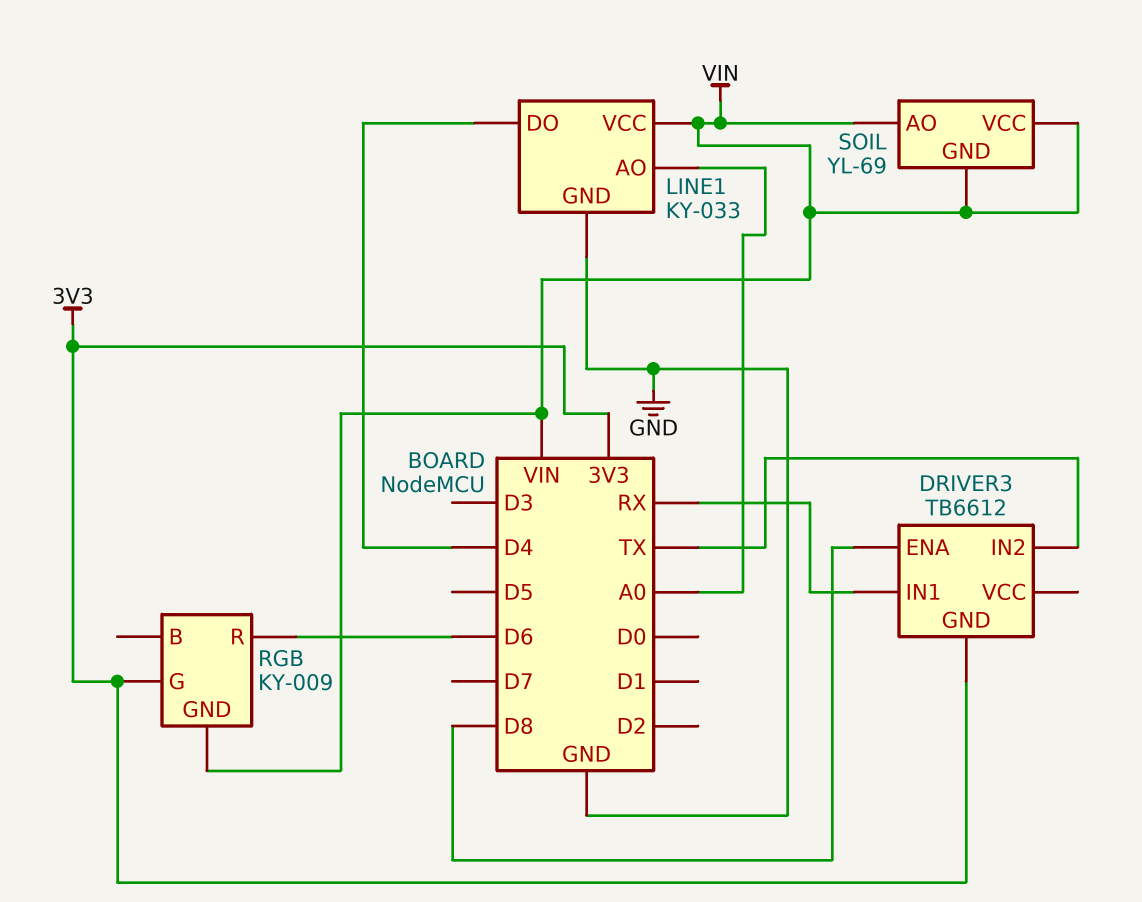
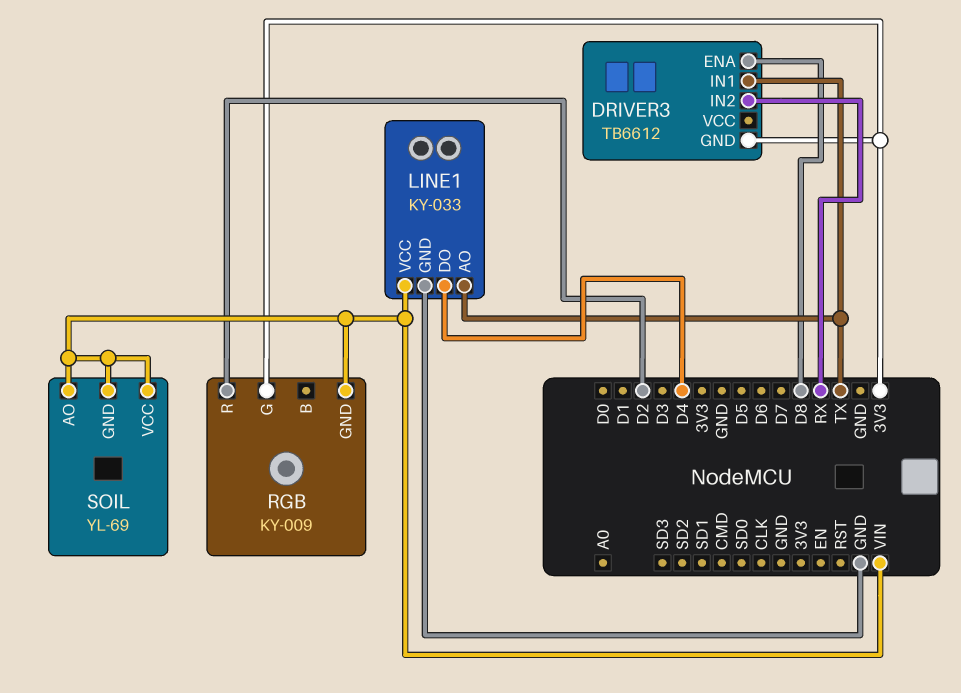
DRIVER3 pin IN1: RX -> TX
DRIVER3 pin IN2: TX -> RX
LINE1 pin AO: A0 -> TX
RGB pin R: D6 -> D2

